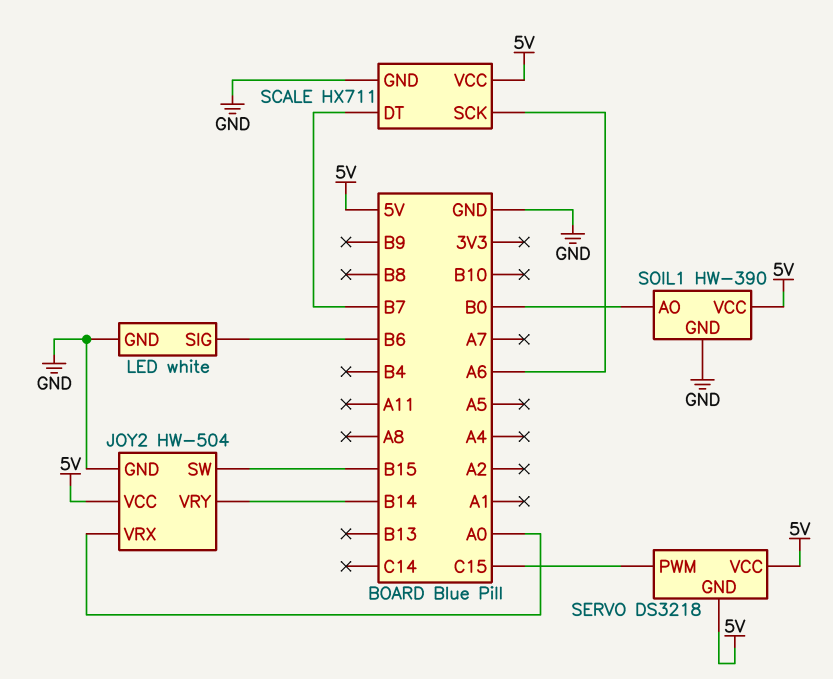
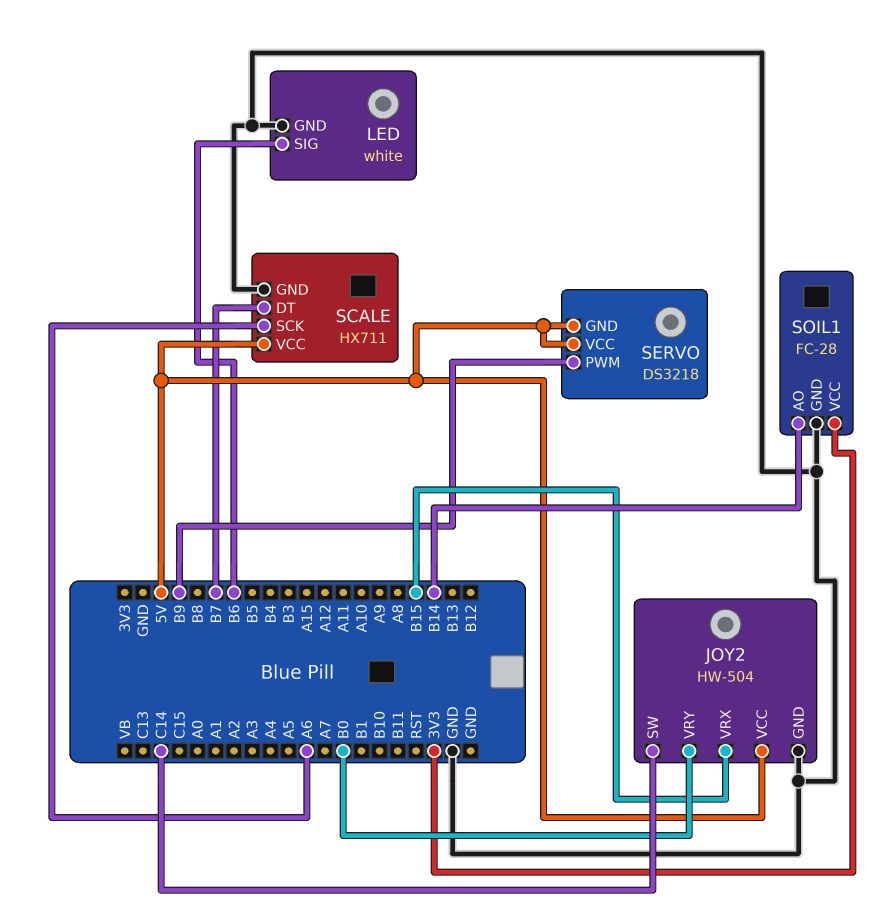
JOY2 pin SW: B15 -> C14
JOY2 pin VRX: A0 -> B15
JOY2 pin VRY: B14 -> B0
SERVO pin PWM: C15 -> B9
SOIL1: HW-390 -> FC-28
SOIL1 pin AO: B0 -> B14
SOIL1 pin VCC: 5V -> 3V3

